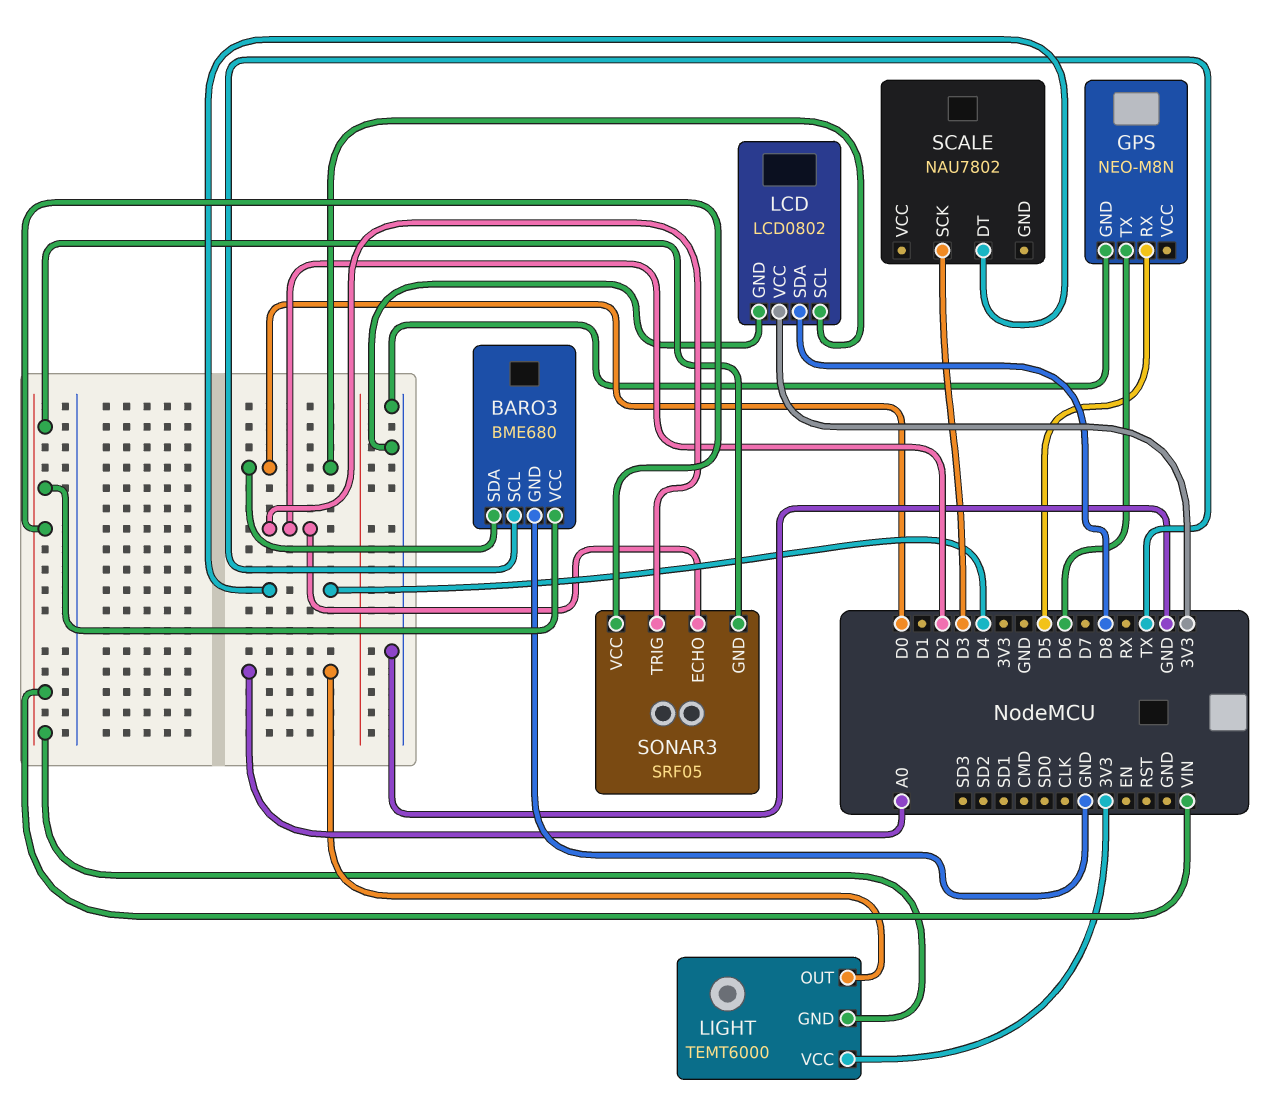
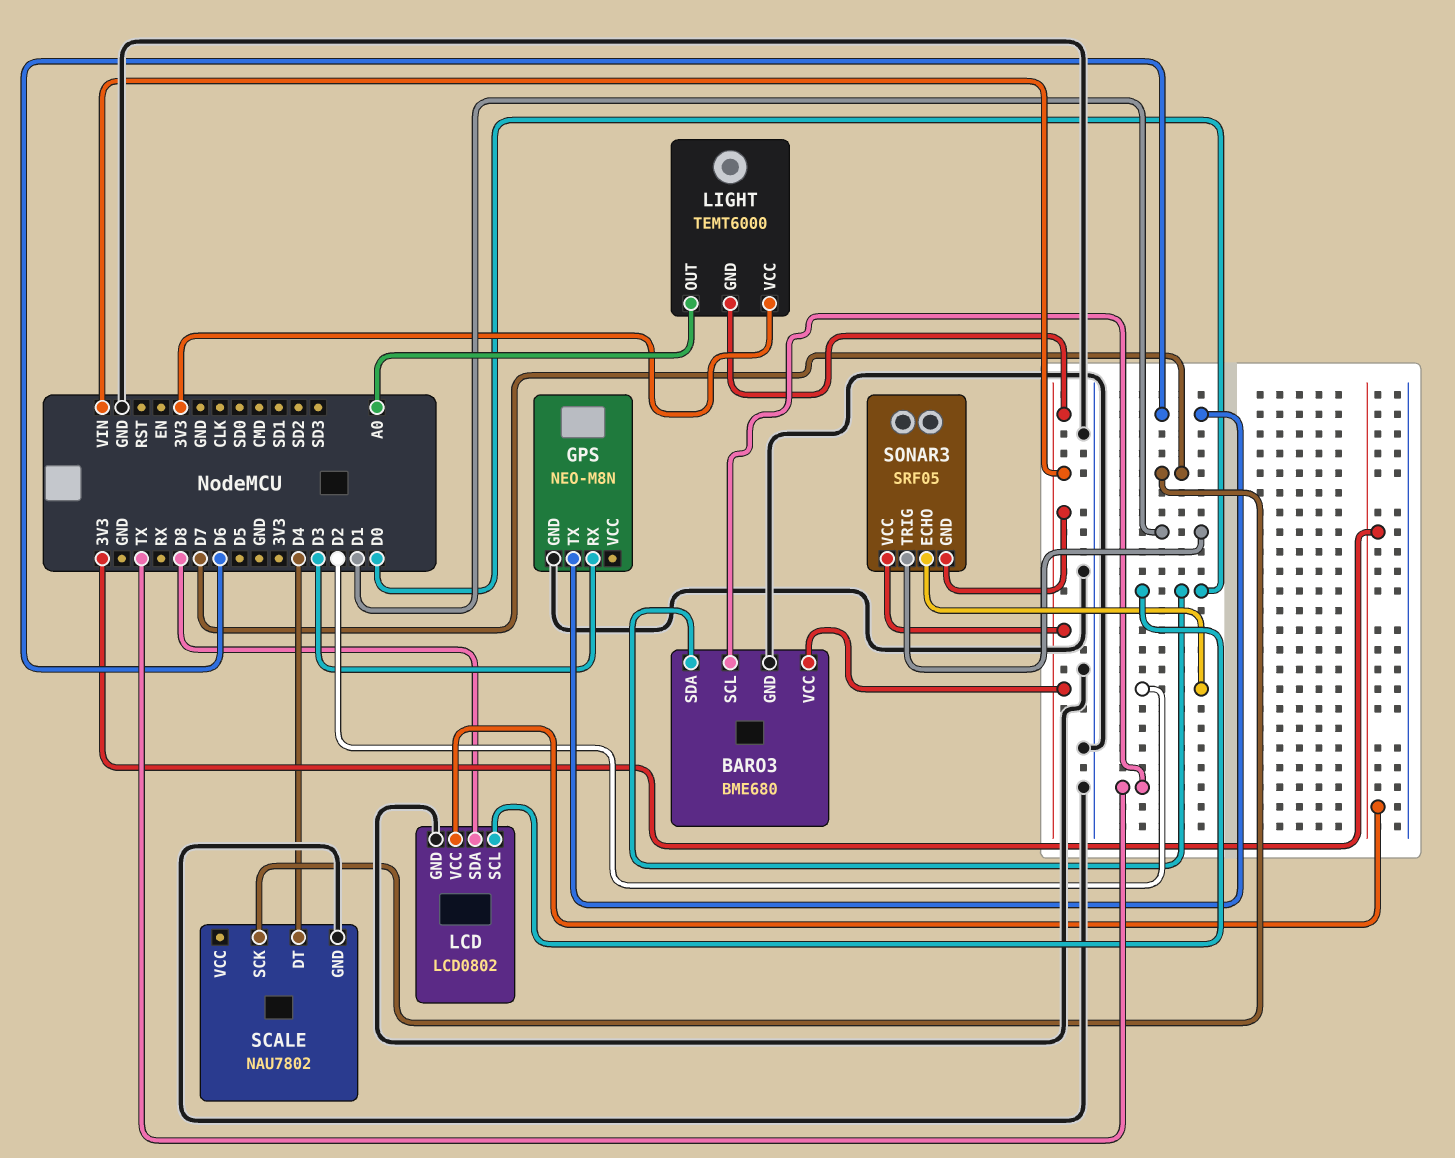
GPS pin RX: D5 -> D3
SCALE pin GND: none -> GND
SCALE pin SCK: D3 -> D7
SONAR3 pin TRIG: D2 -> D1

